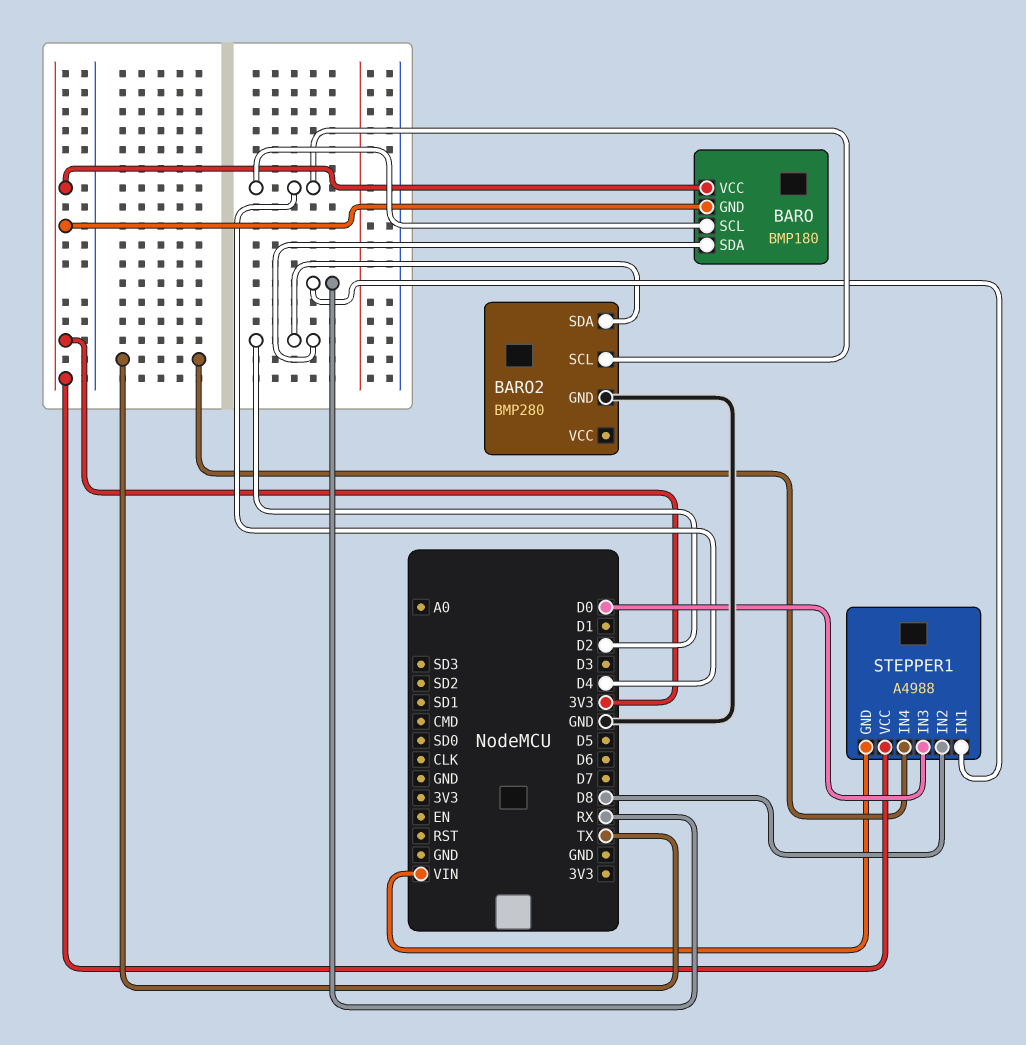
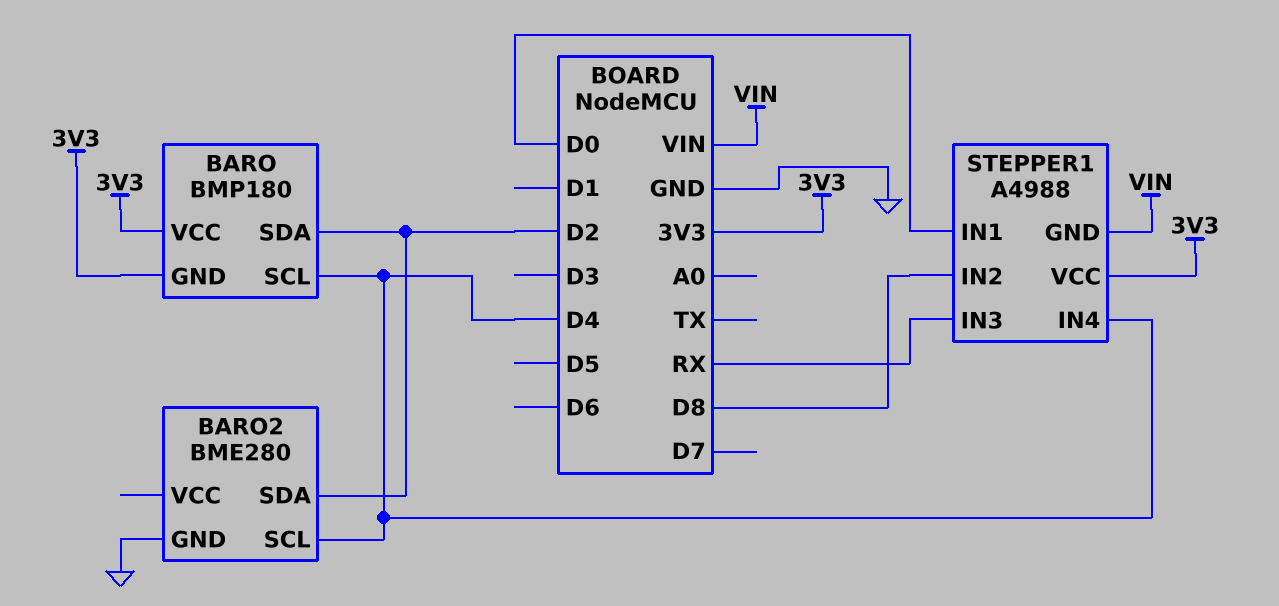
BARO2: BMP280 -> BME280
STEPPER1 pin IN1: RX -> D0
STEPPER1 pin IN3: D0 -> RX
STEPPER1 pin IN4: TX -> D4

